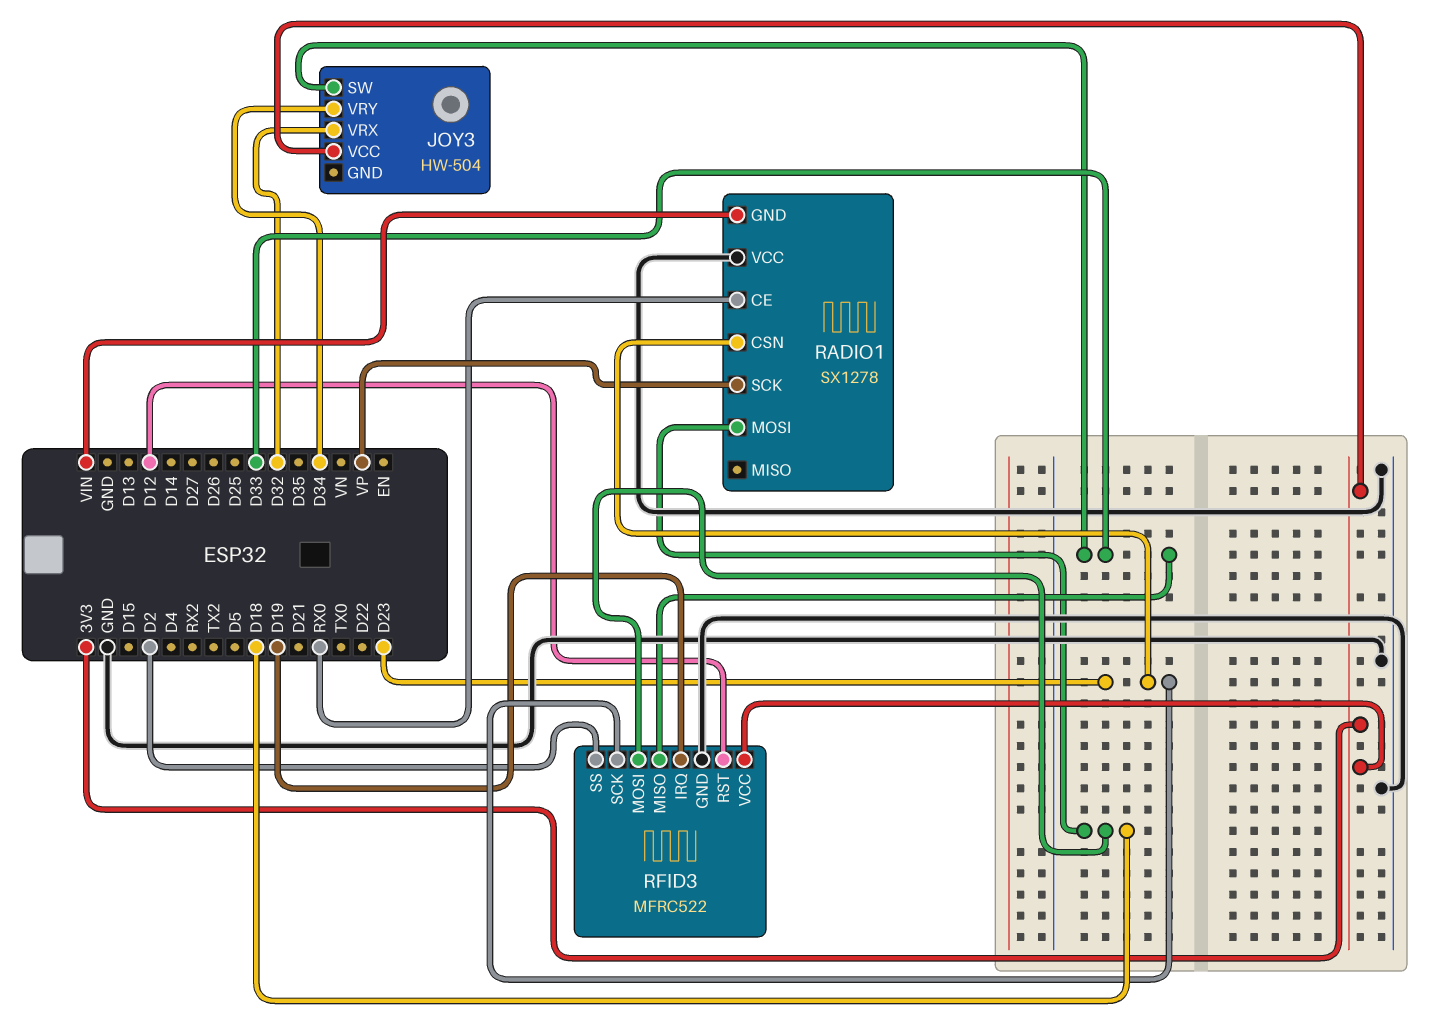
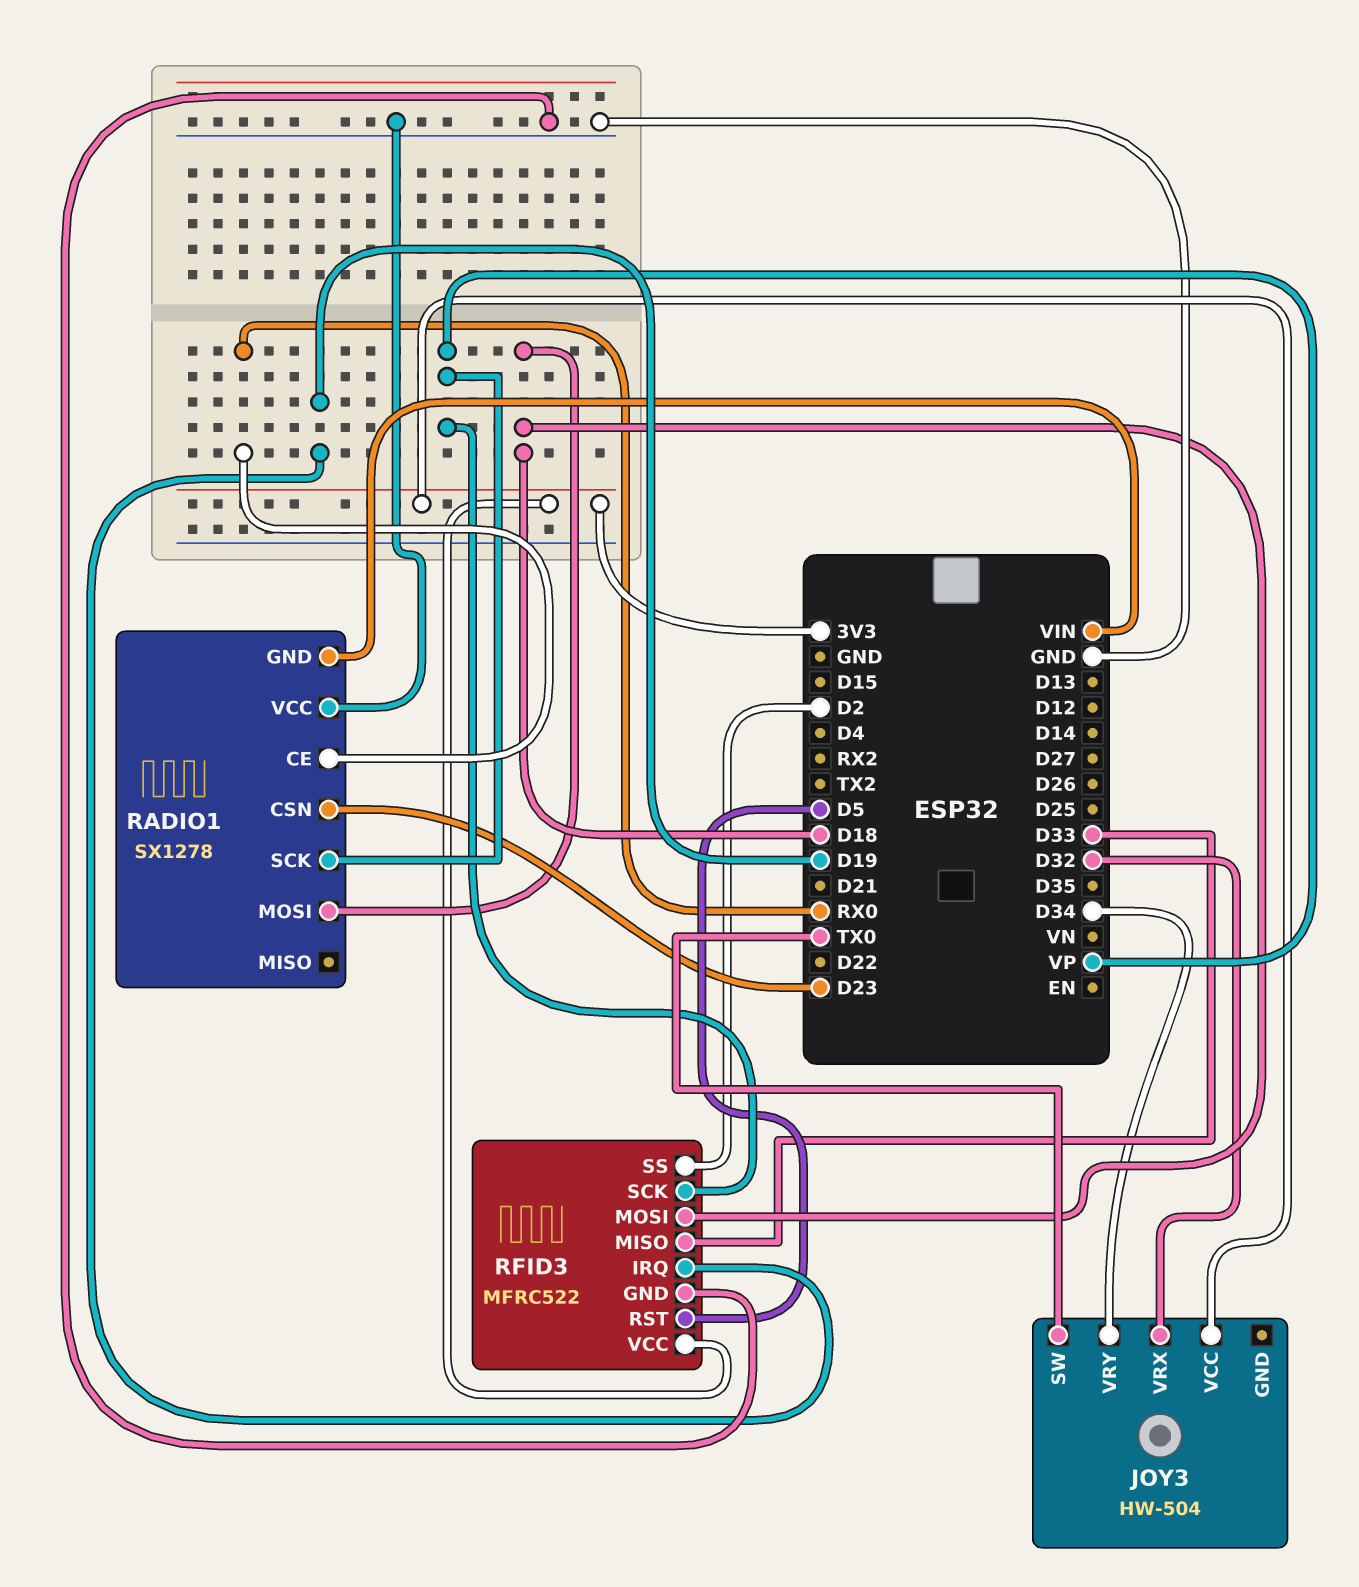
JOY3 pin SW: D33 -> TX0
RFID3 pin RST: D12 -> D5
RFID3 pin SCK: D23 -> VP

